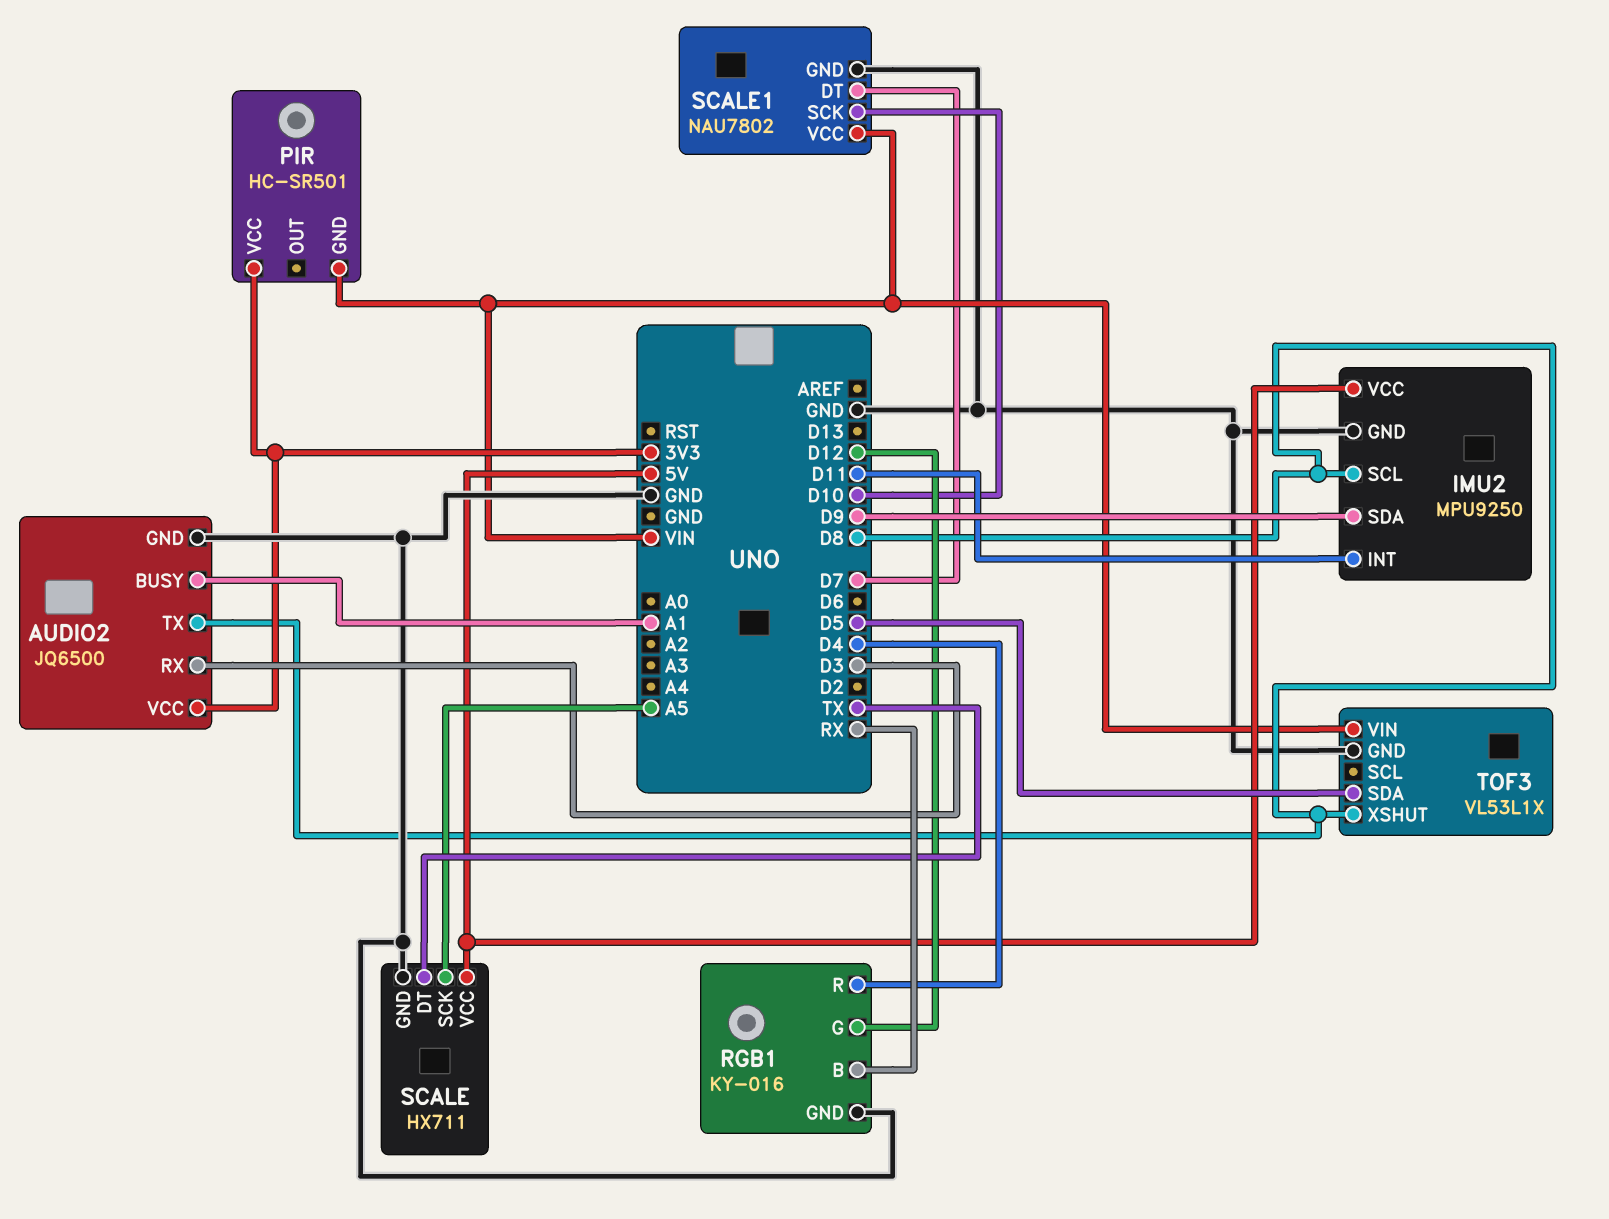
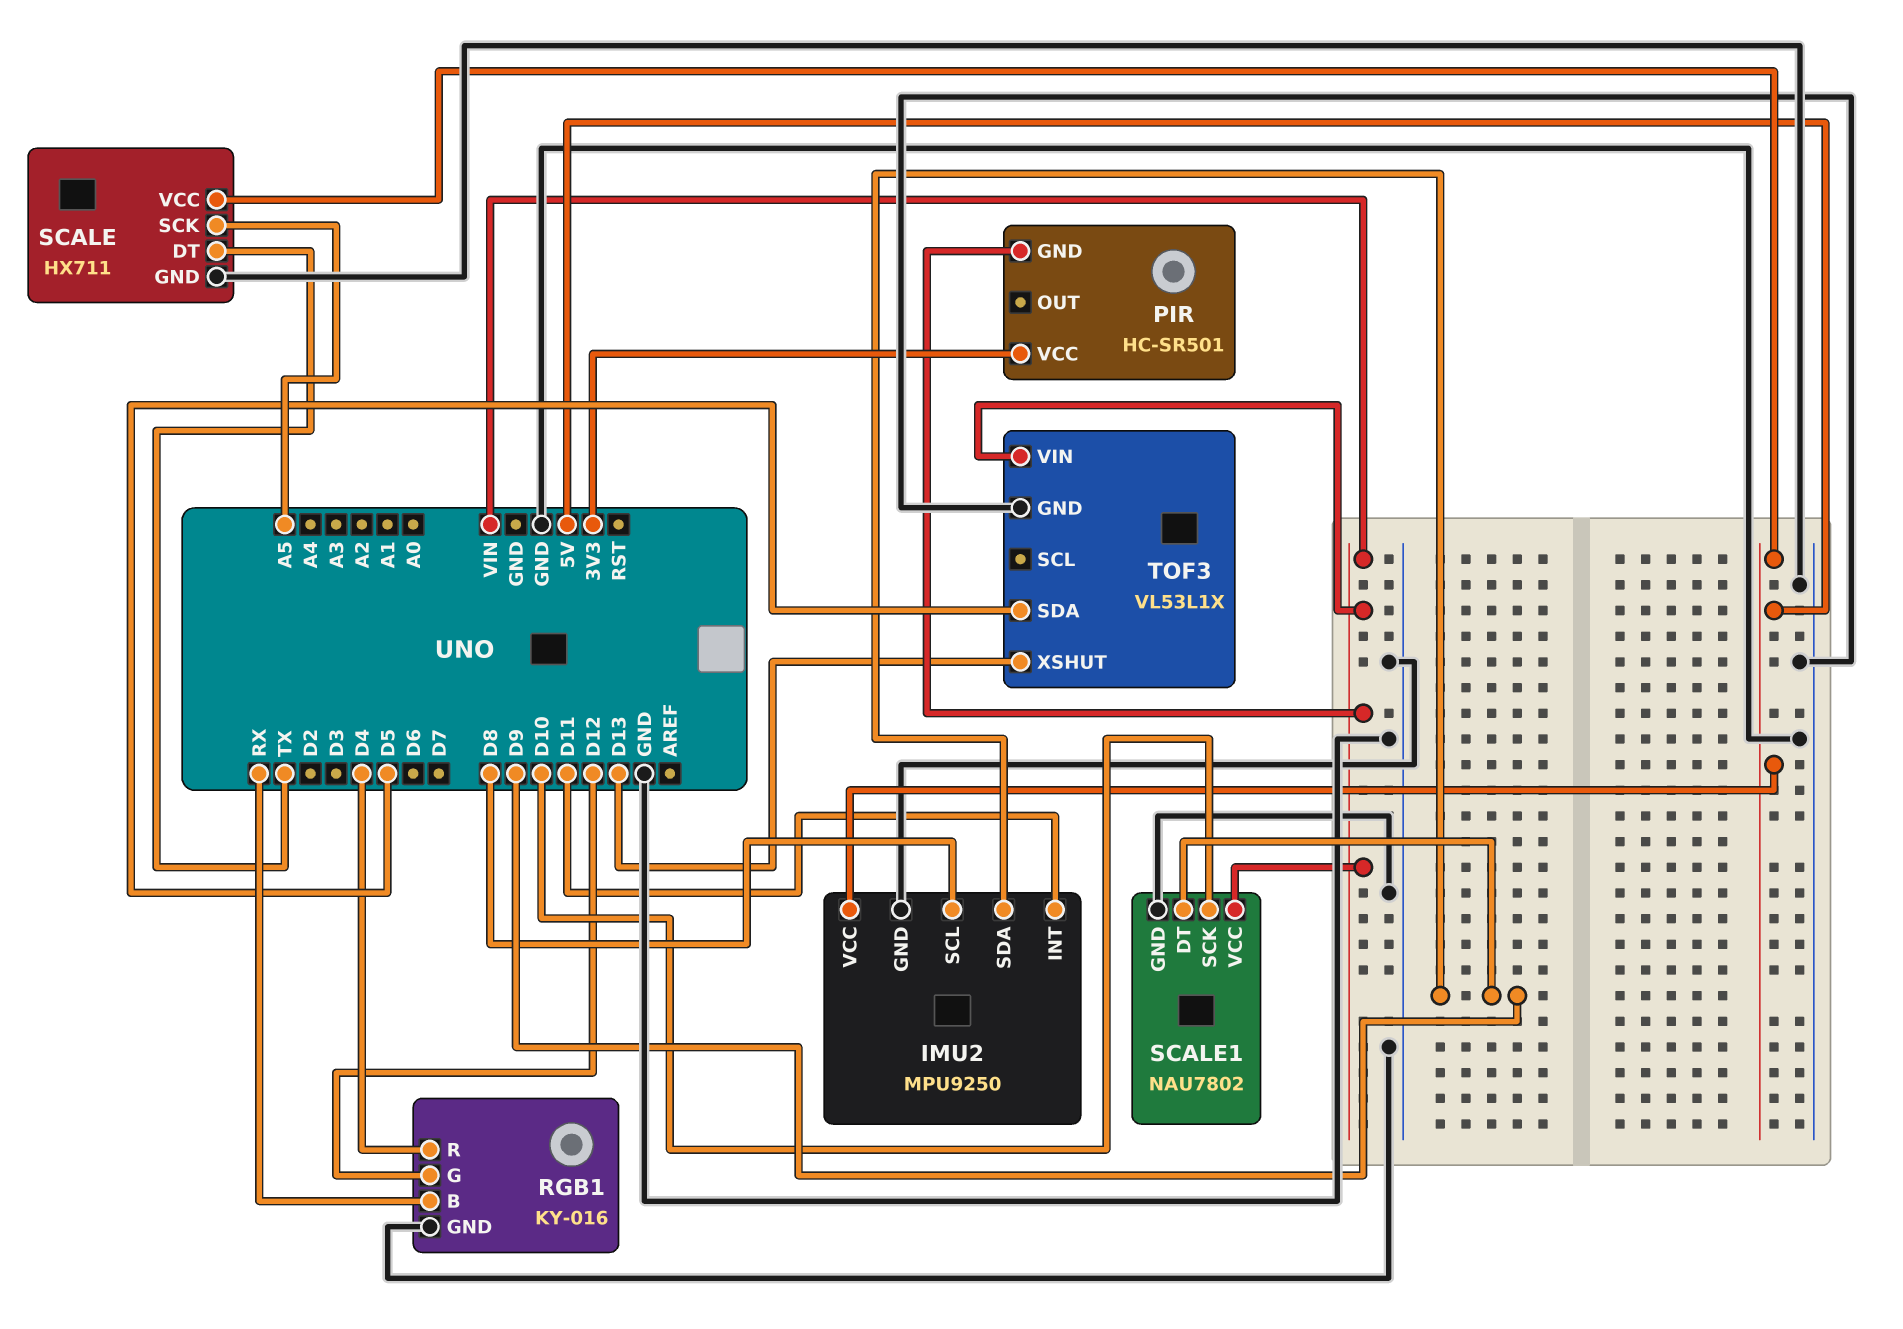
AUDIO2: JQ6500 -> none
AUDIO2 pin BUSY: A1 -> none
AUDIO2 pin GND: GND -> none
AUDIO2 pin RX: D3 -> none
AUDIO2 pin TX: D8 -> none
AUDIO2 pin VCC: 3V3 -> none
SCALE1 pin DT: D7 -> D9
TOF3 pin XSHUT: D8 -> D13

